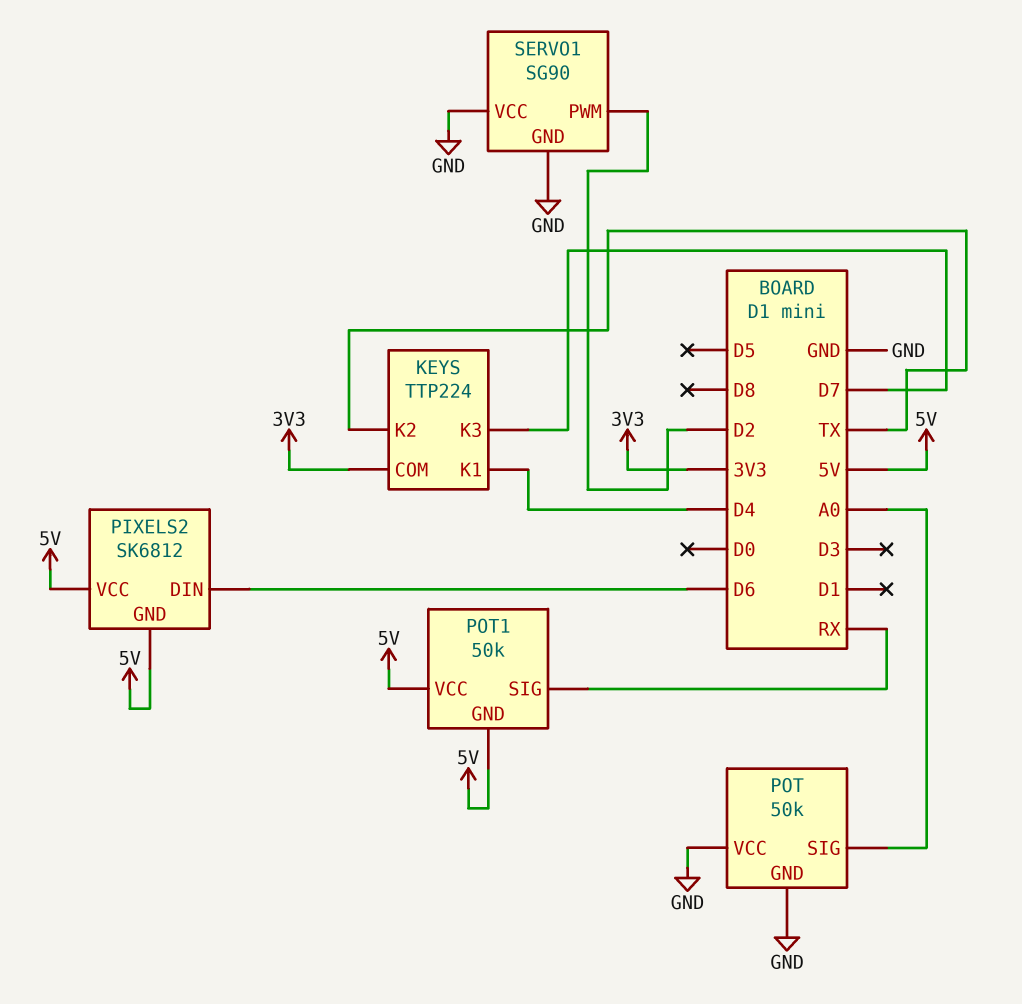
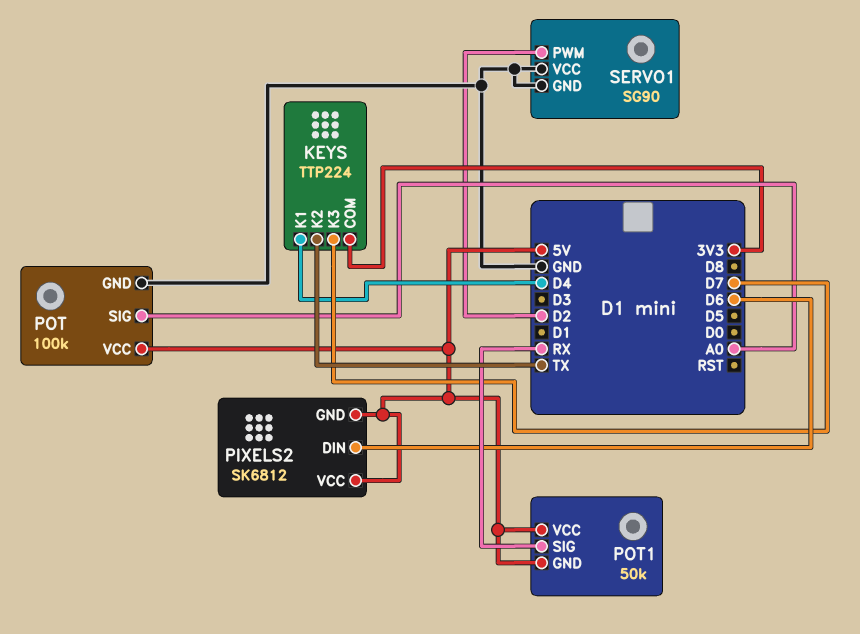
POT: 50k -> 100k
POT pin VCC: GND -> 5V

